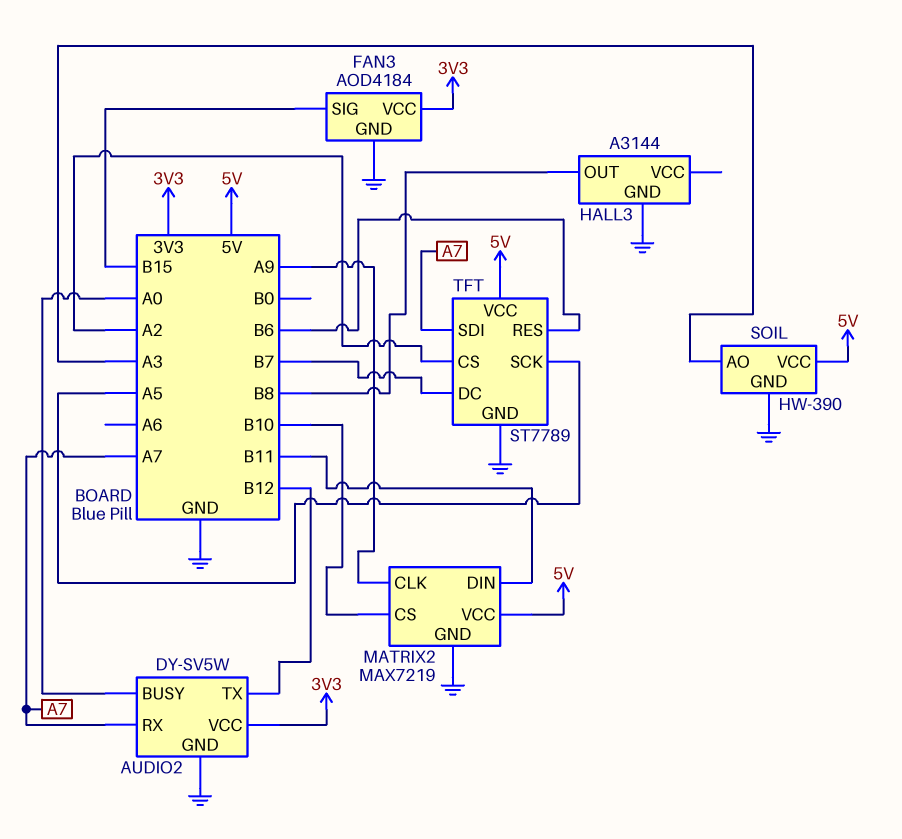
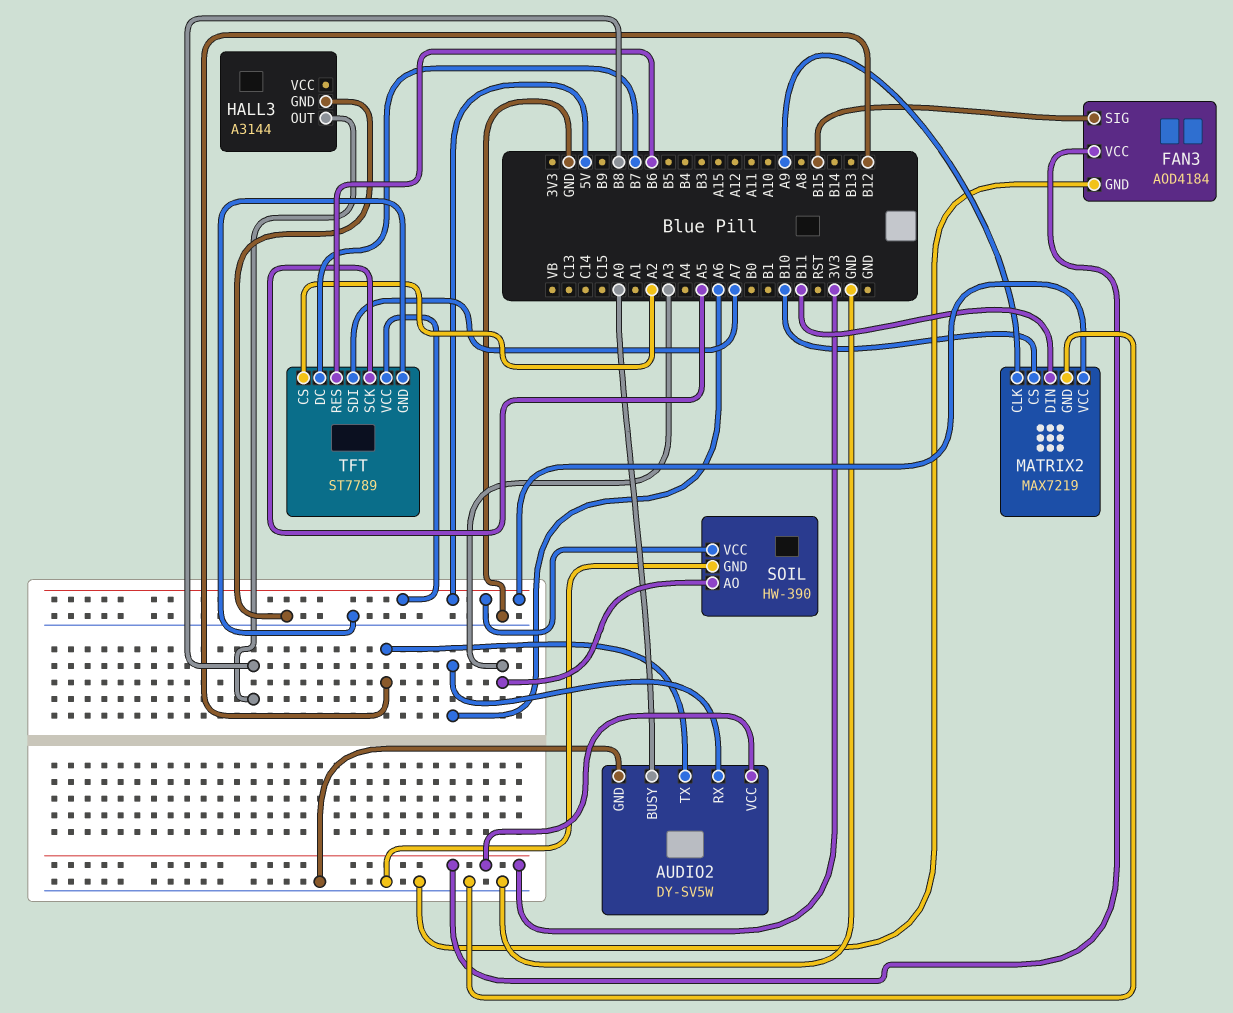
AUDIO2 pin RX: A7 -> A6

